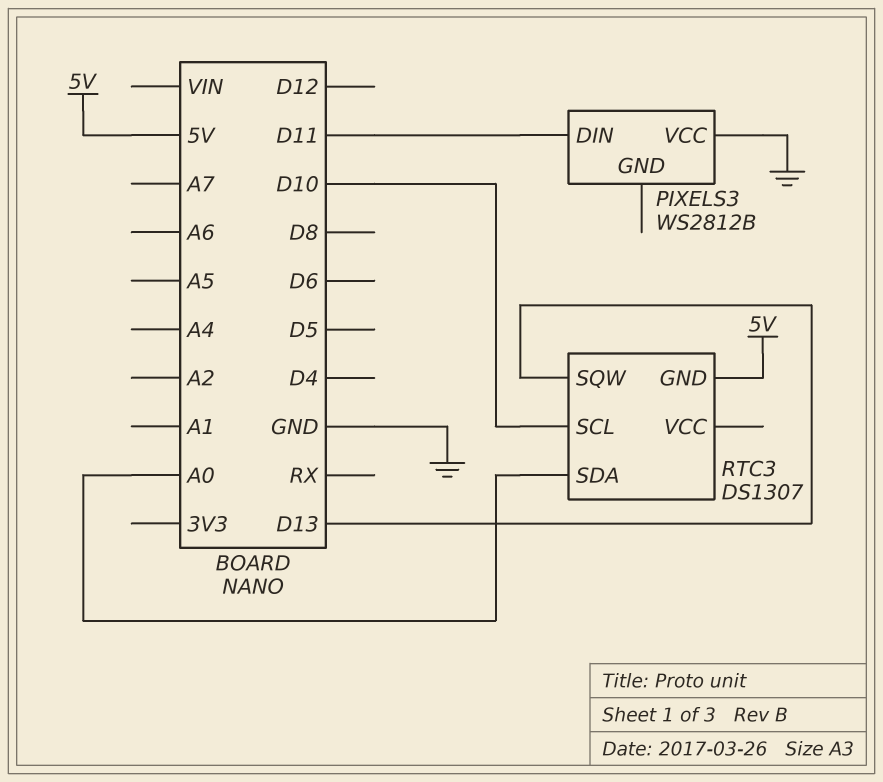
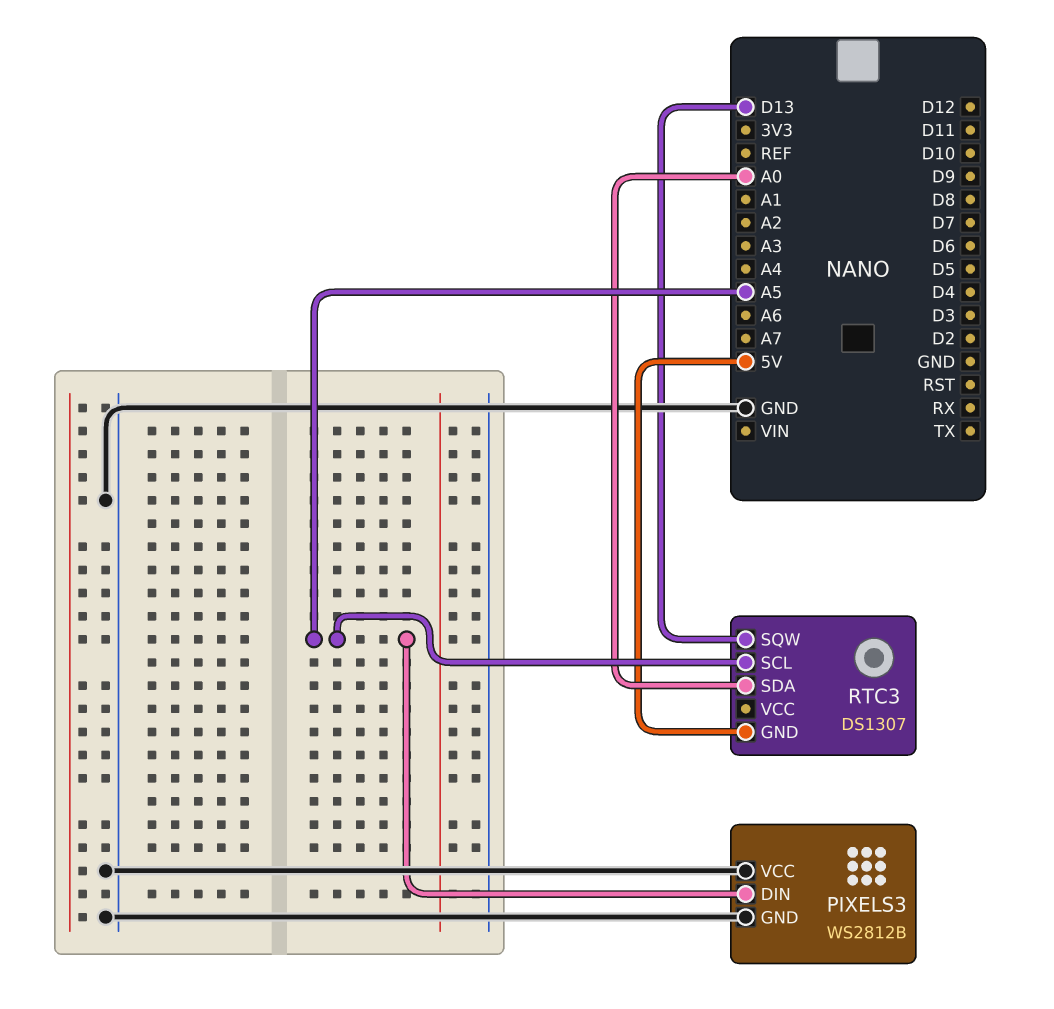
PIXELS3 pin DIN: D11 -> A5
PIXELS3 pin GND: none -> GND
RTC3 pin SCL: D10 -> A5

